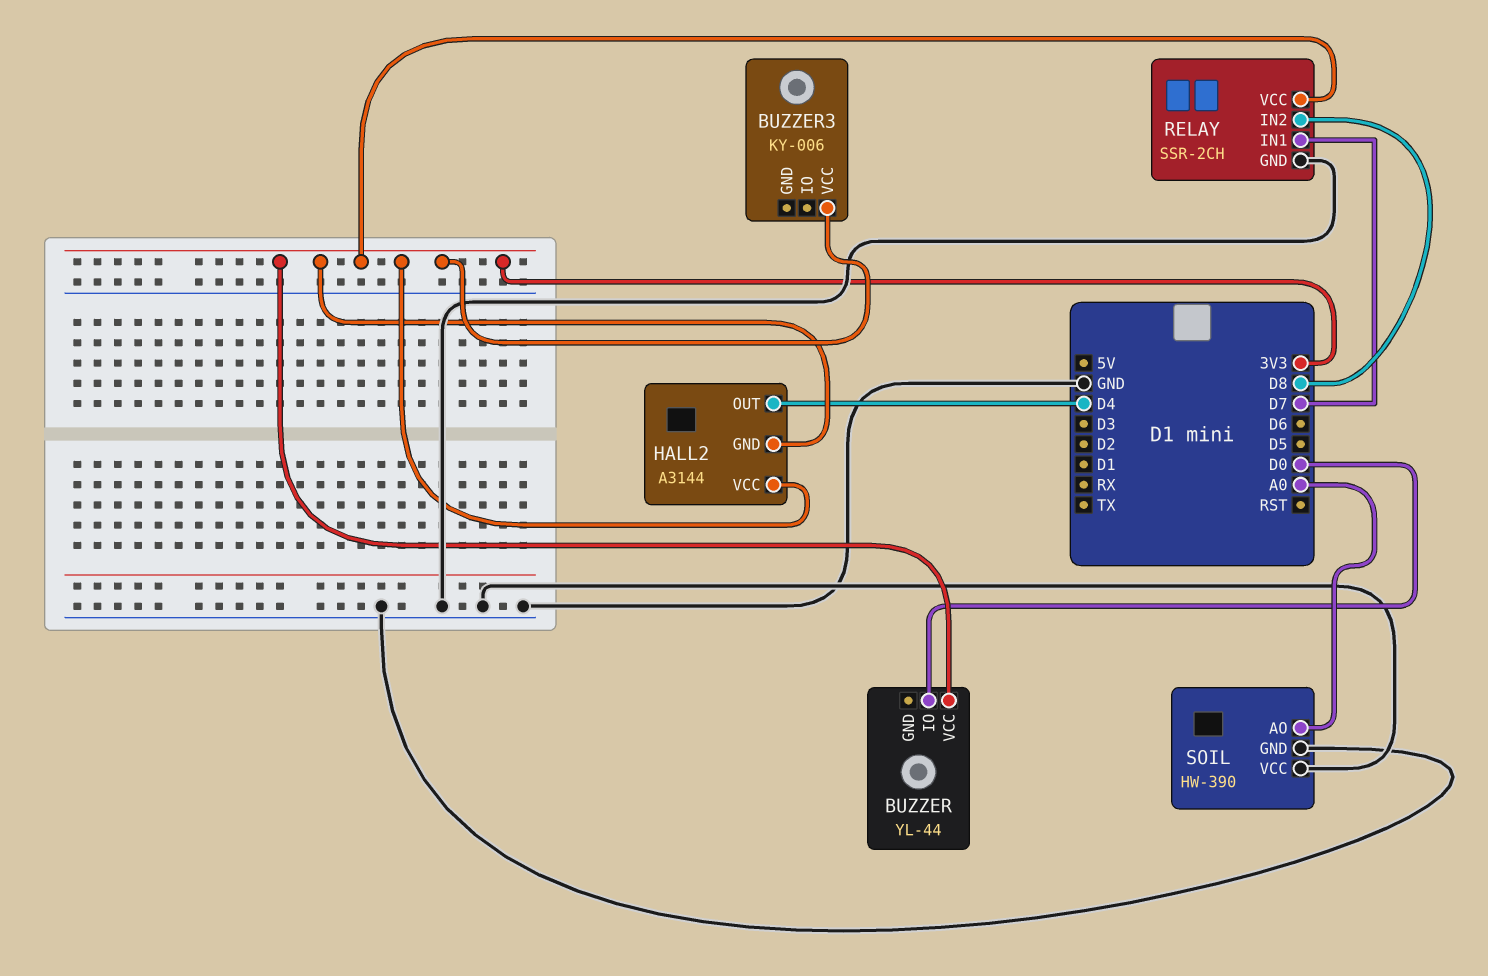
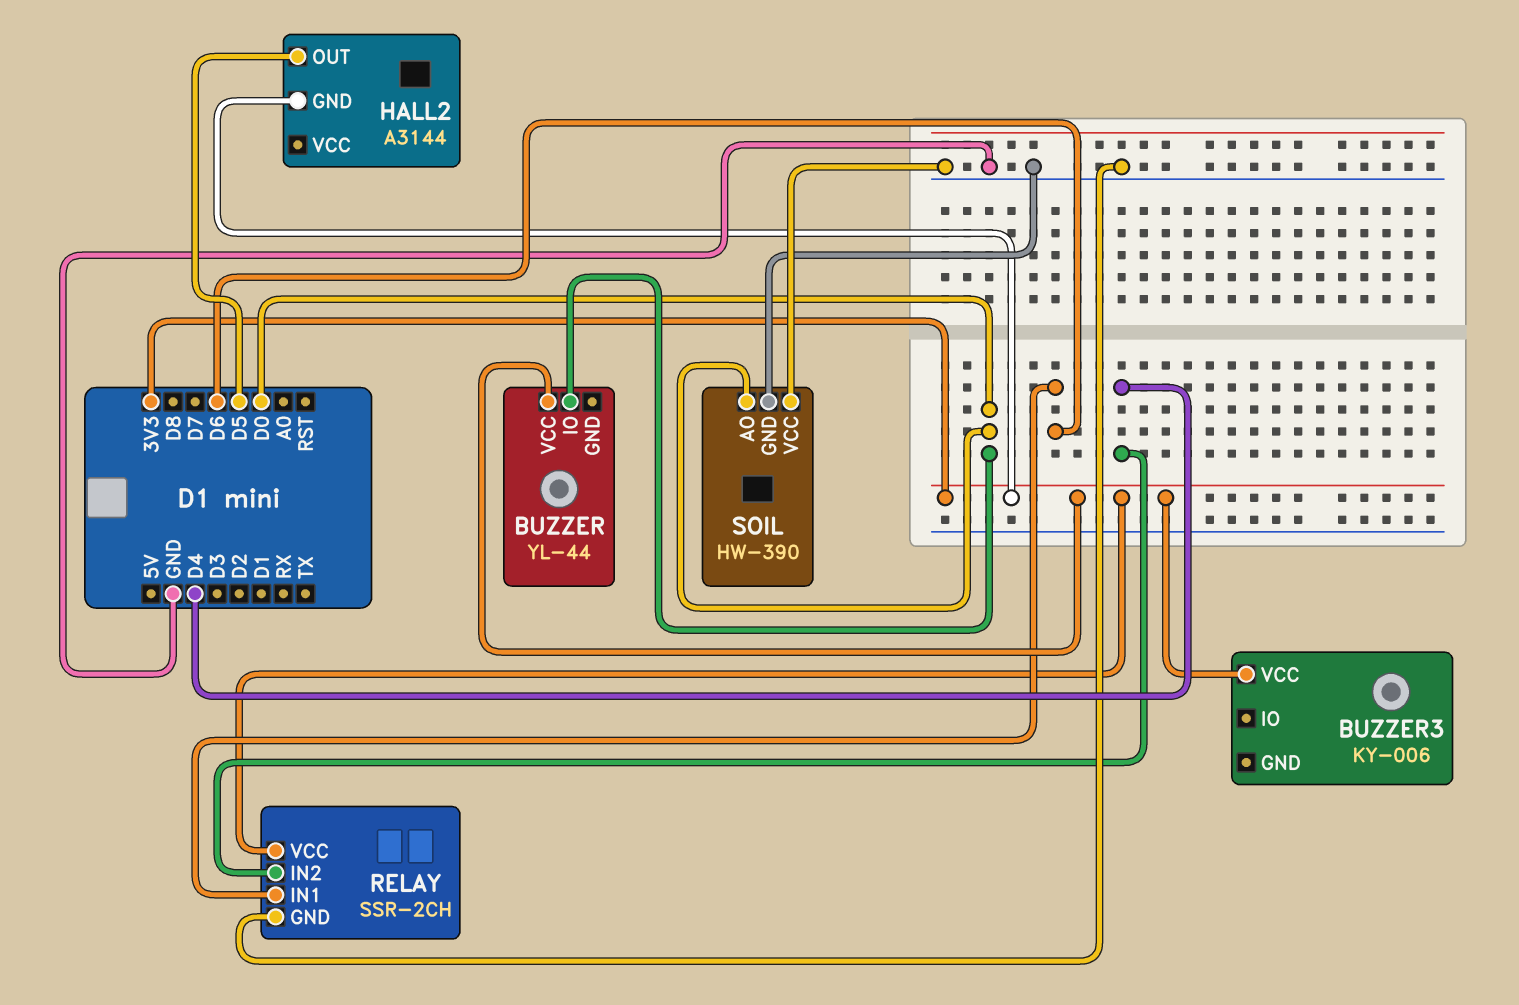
HALL2 pin OUT: D4 -> D5
HALL2 pin VCC: 3V3 -> none
RELAY pin IN1: D7 -> D6
RELAY pin IN2: D8 -> D4
SOIL pin AO: A0 -> D0

